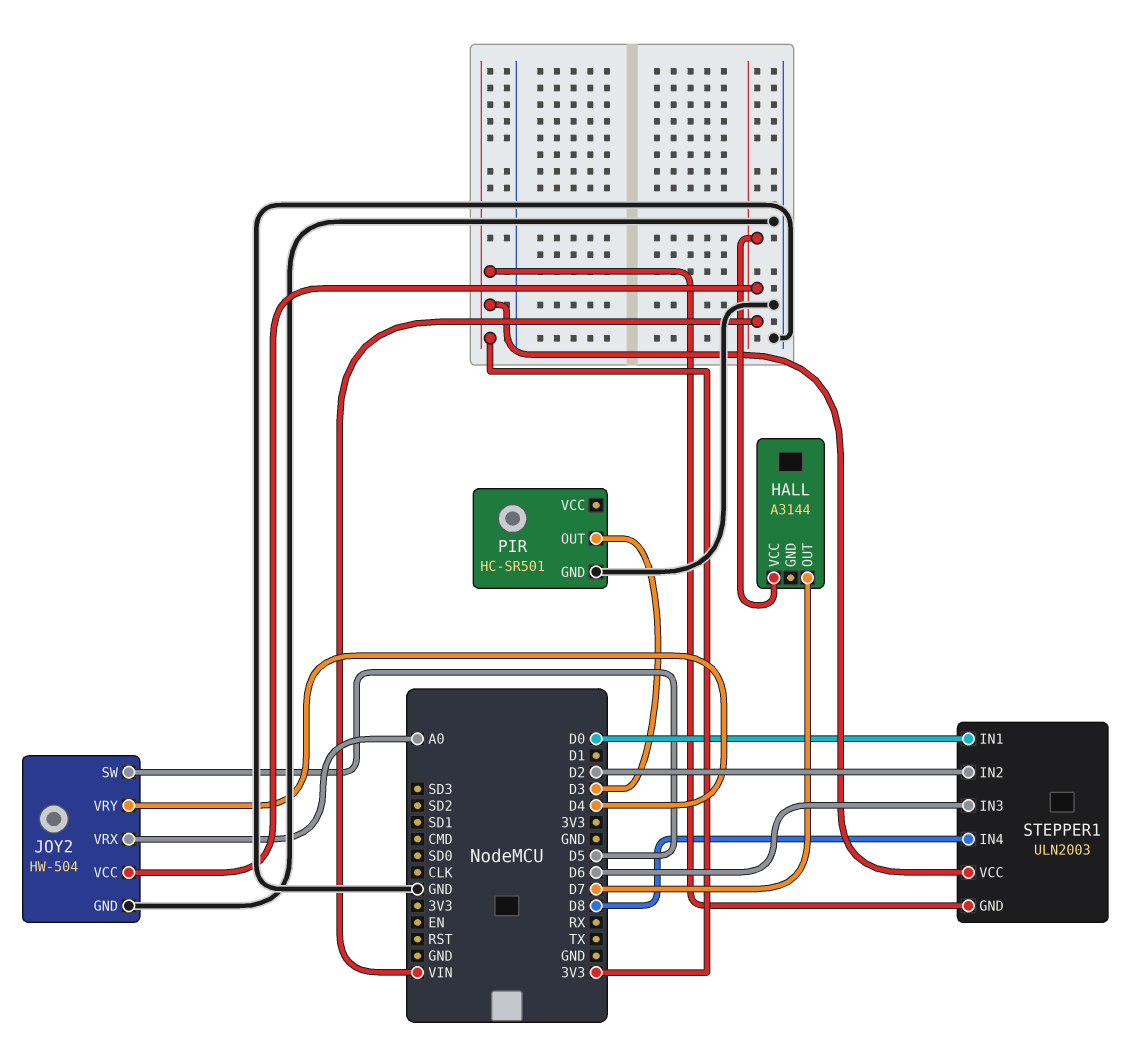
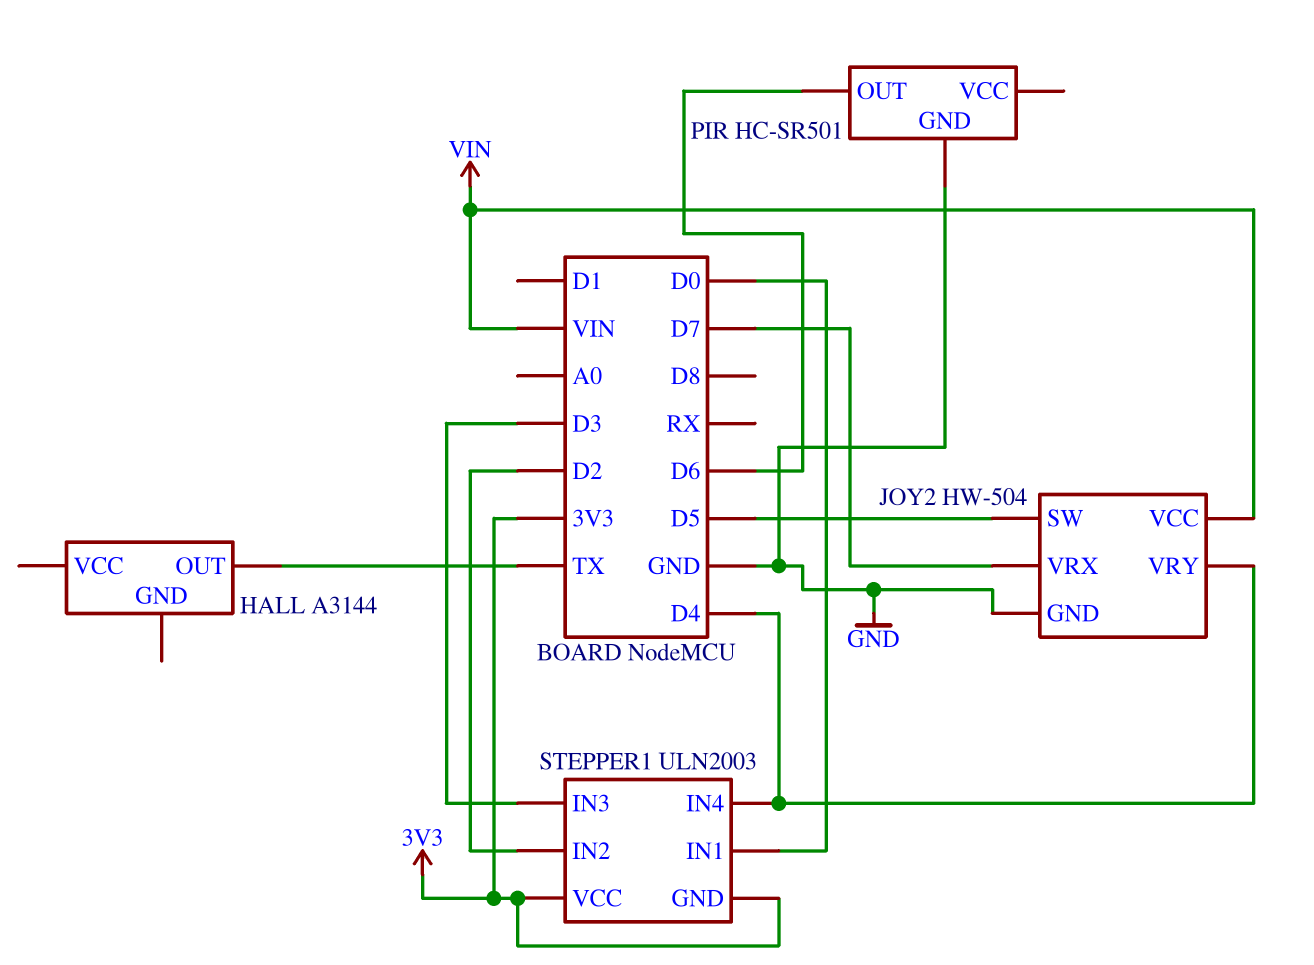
HALL pin OUT: D7 -> TX
HALL pin VCC: VIN -> none
JOY2 pin VRX: A0 -> D7
PIR pin OUT: D3 -> D6
STEPPER1 pin IN3: D6 -> D3
STEPPER1 pin IN4: D8 -> D4

